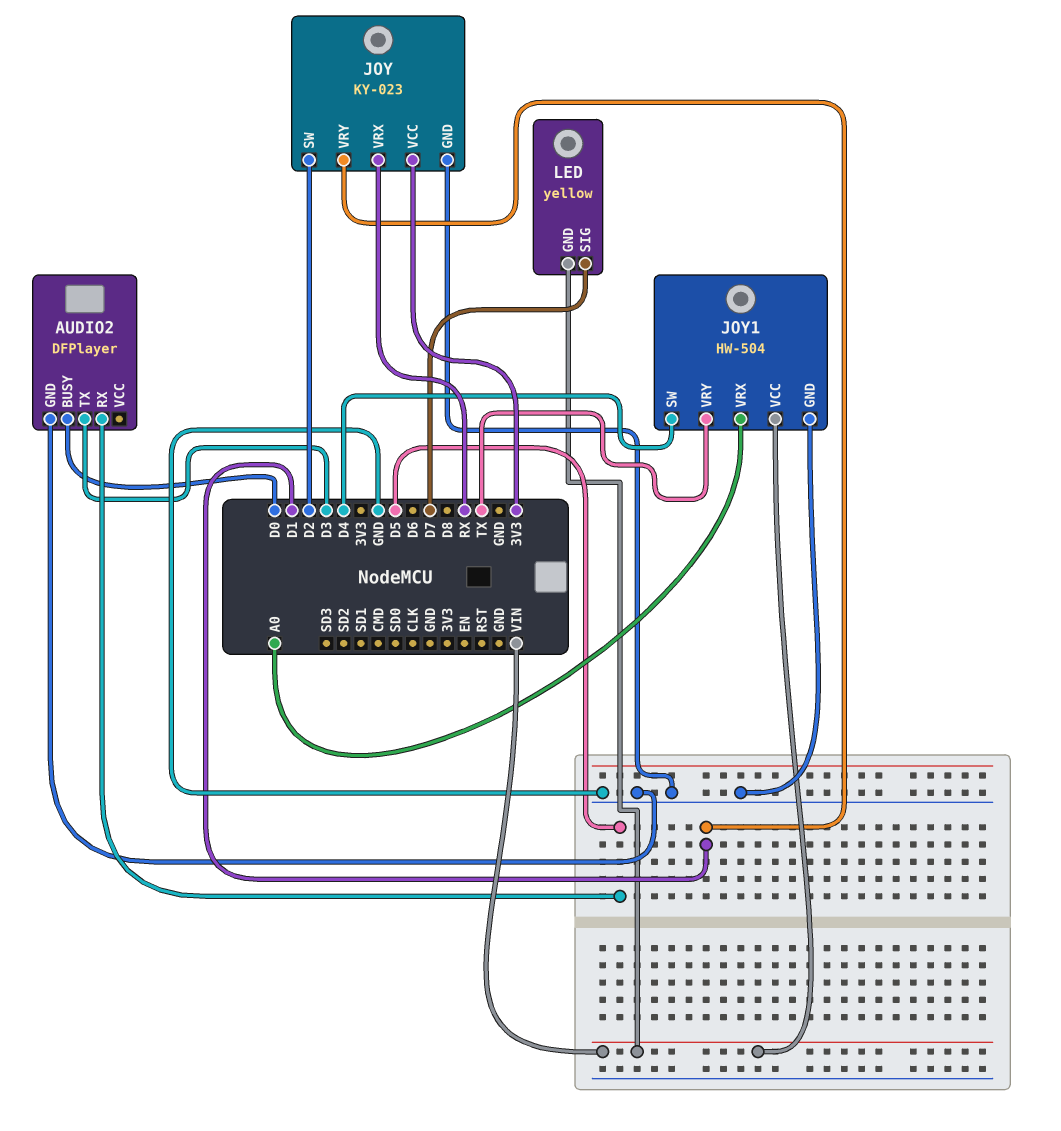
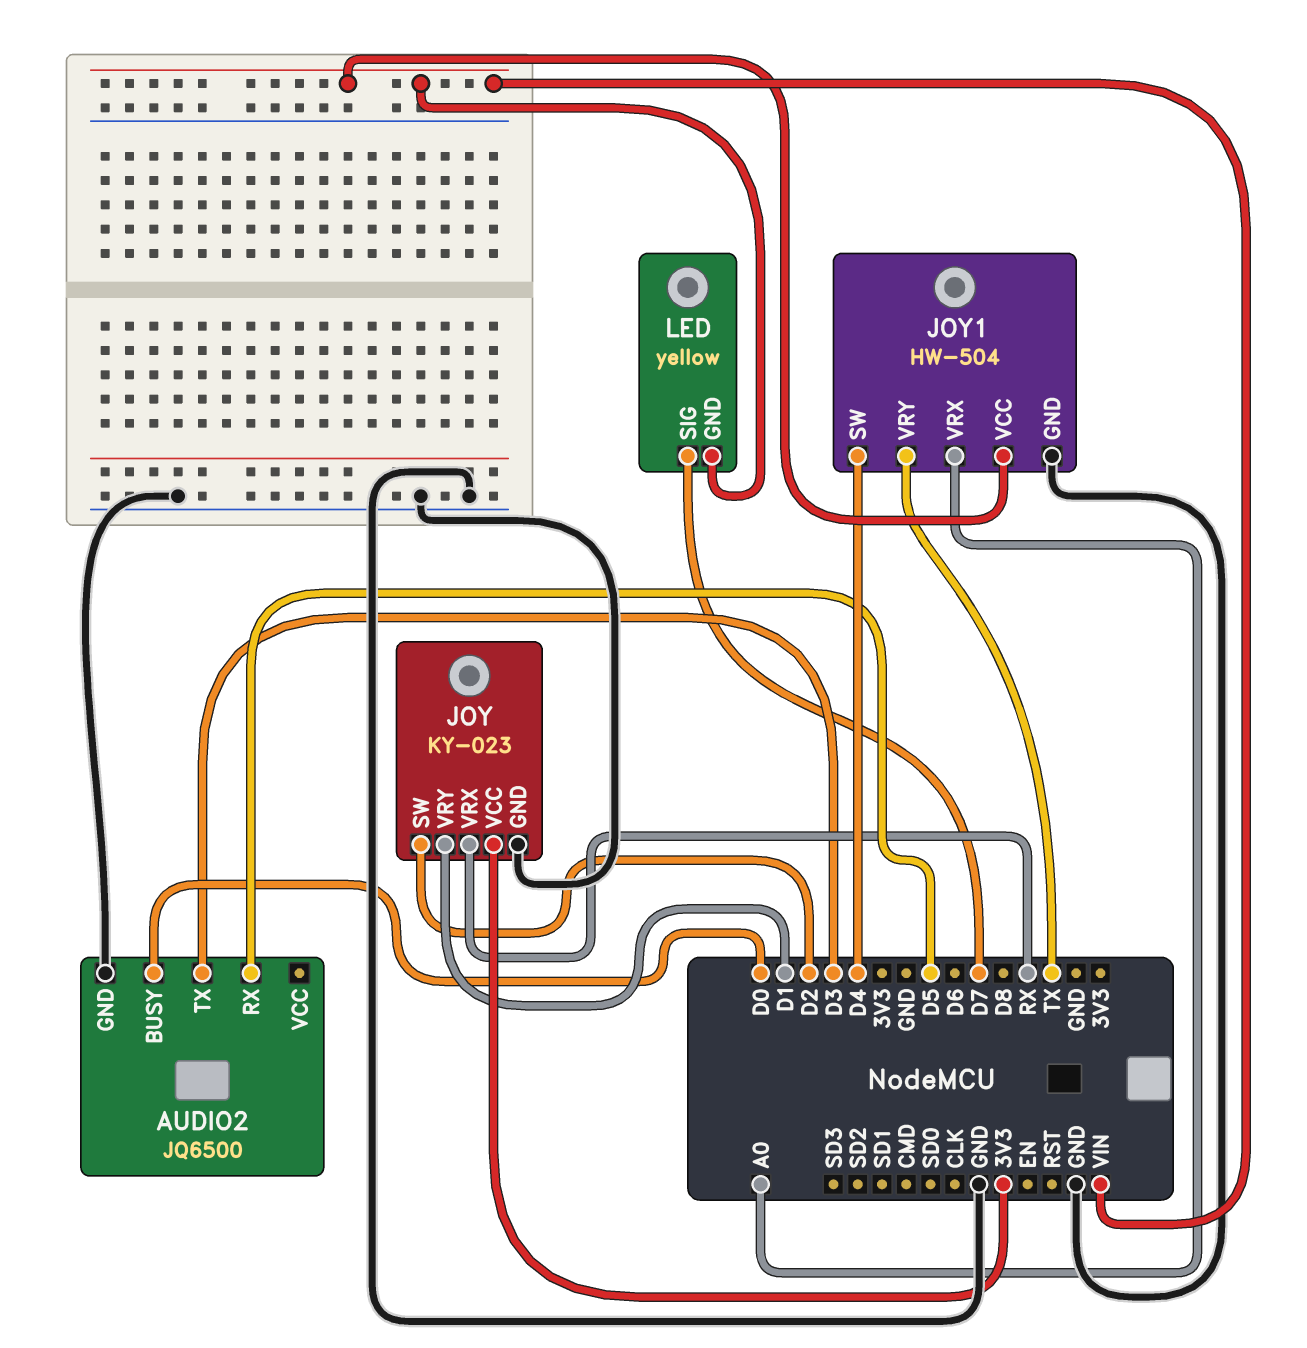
AUDIO2: DFPlayer -> JQ6500

